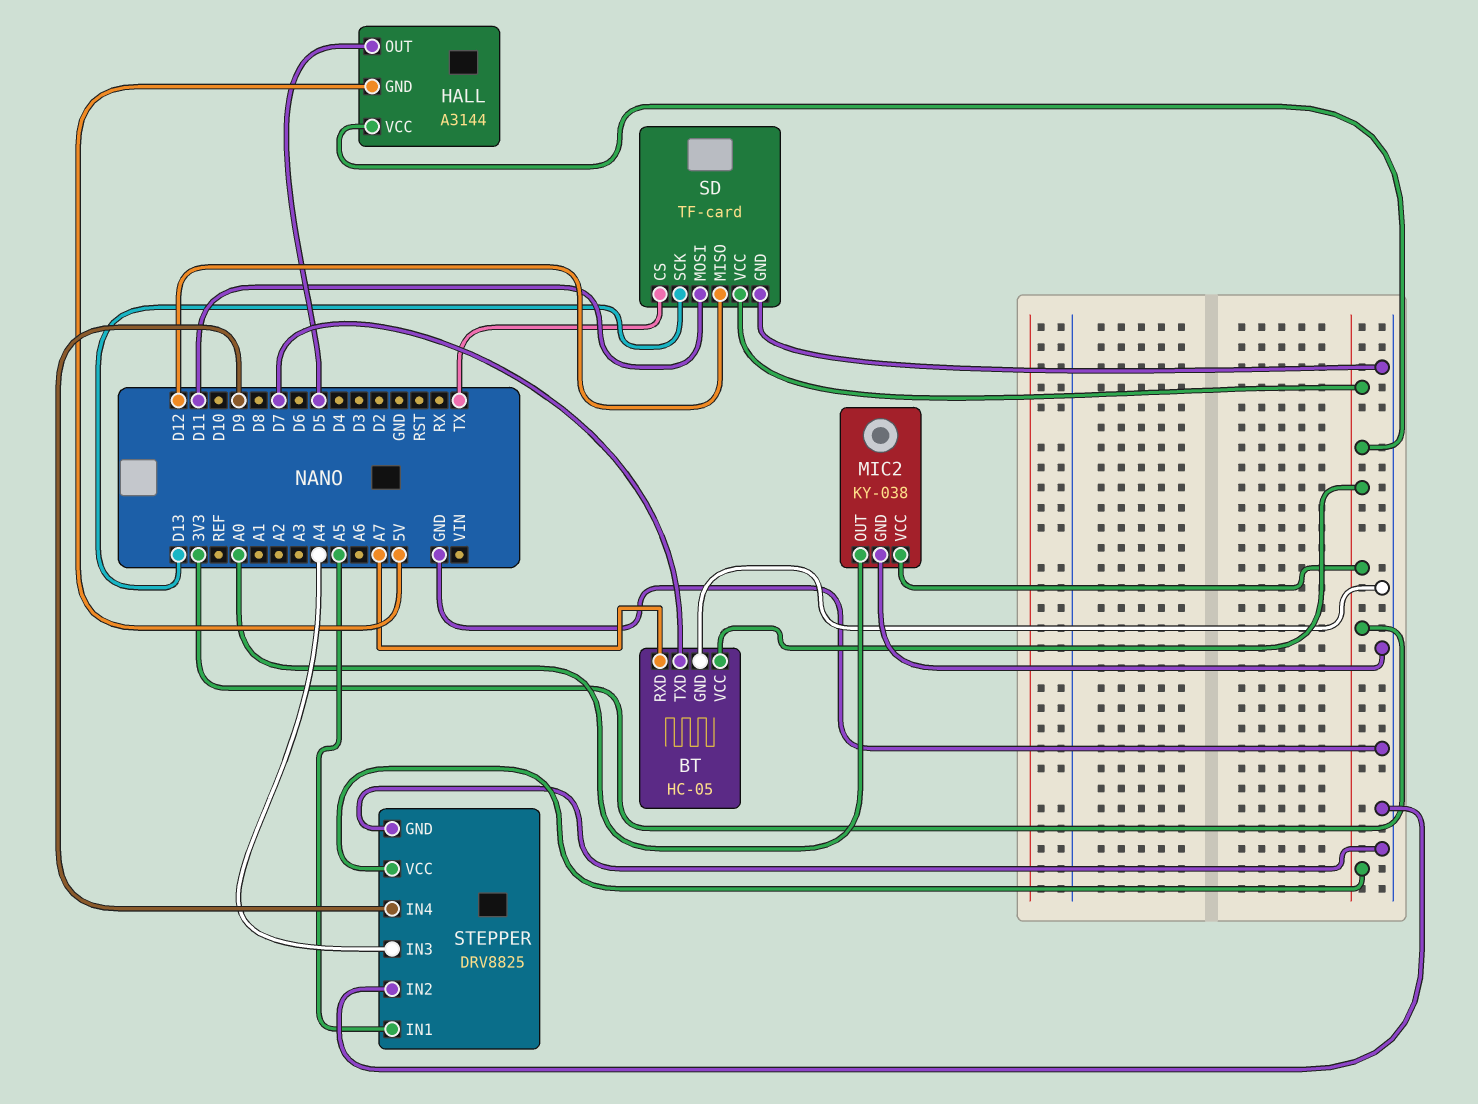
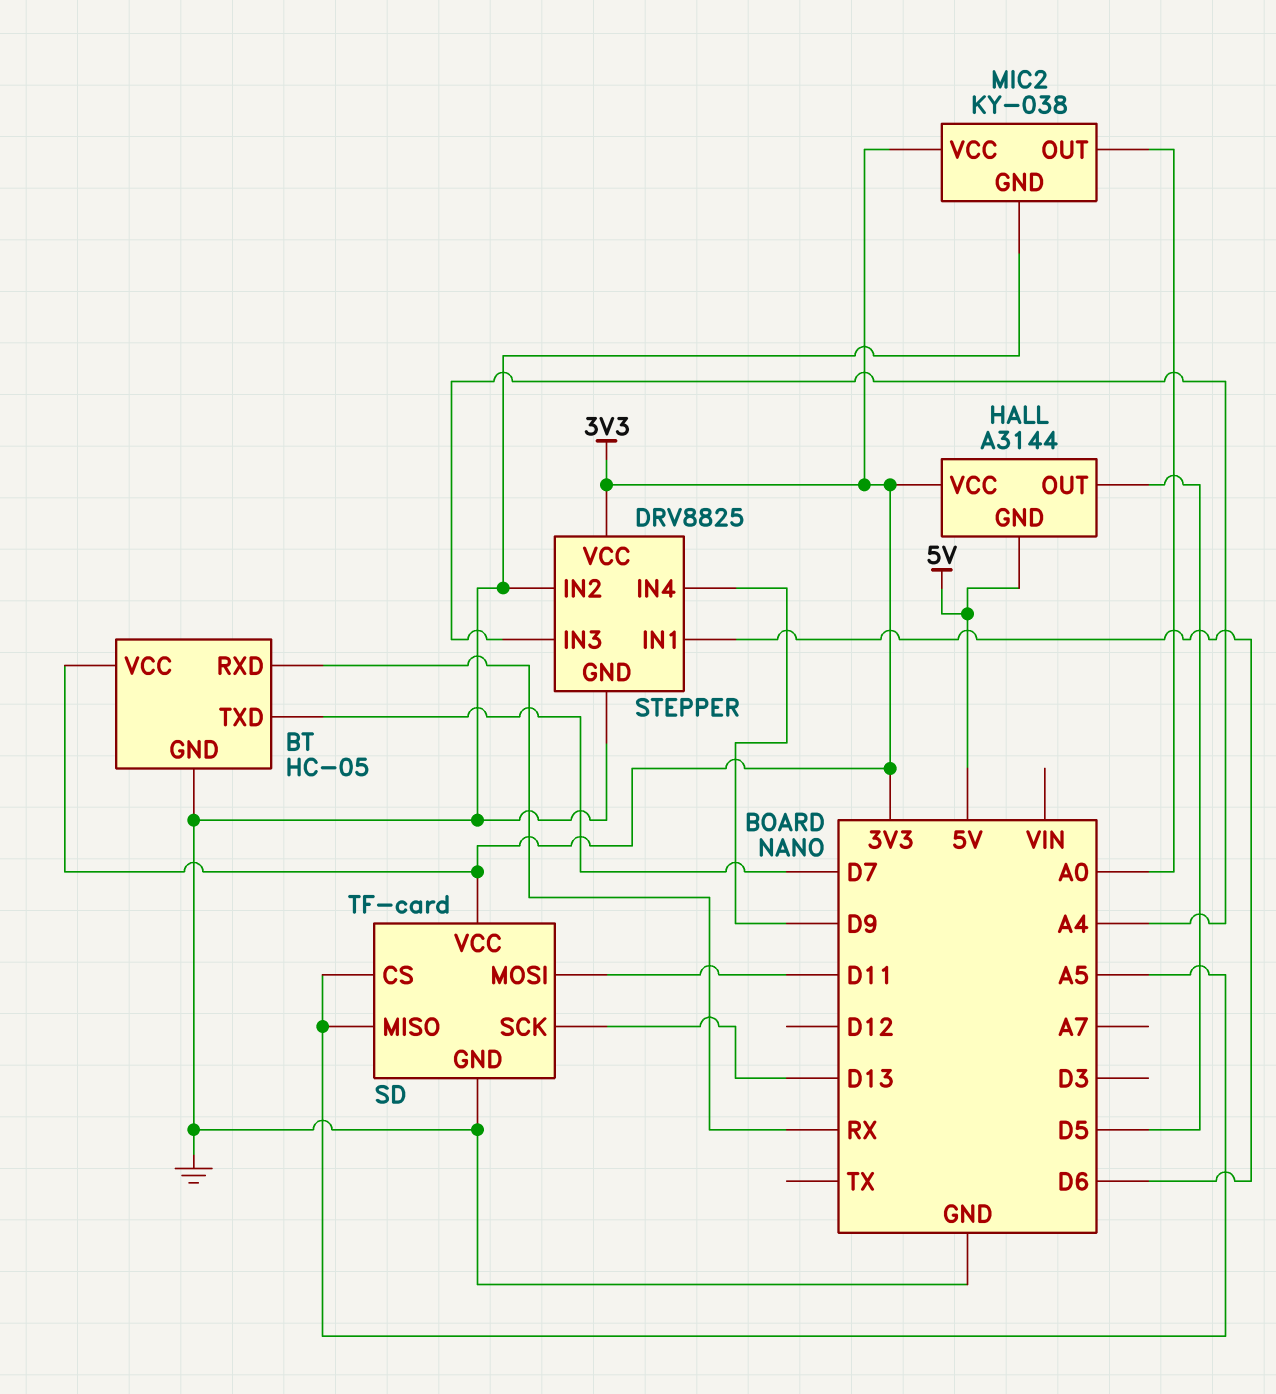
BT pin RXD: A7 -> RX
SD pin CS: TX -> A5
SD pin MISO: D12 -> A5
STEPPER pin IN1: A5 -> D6

